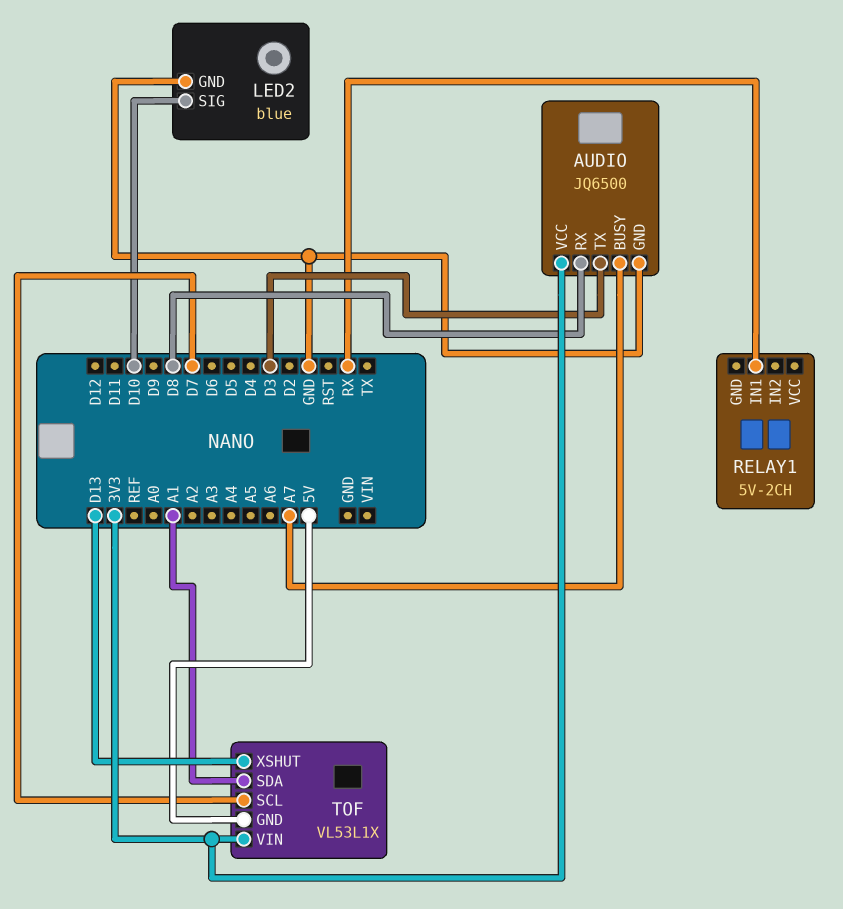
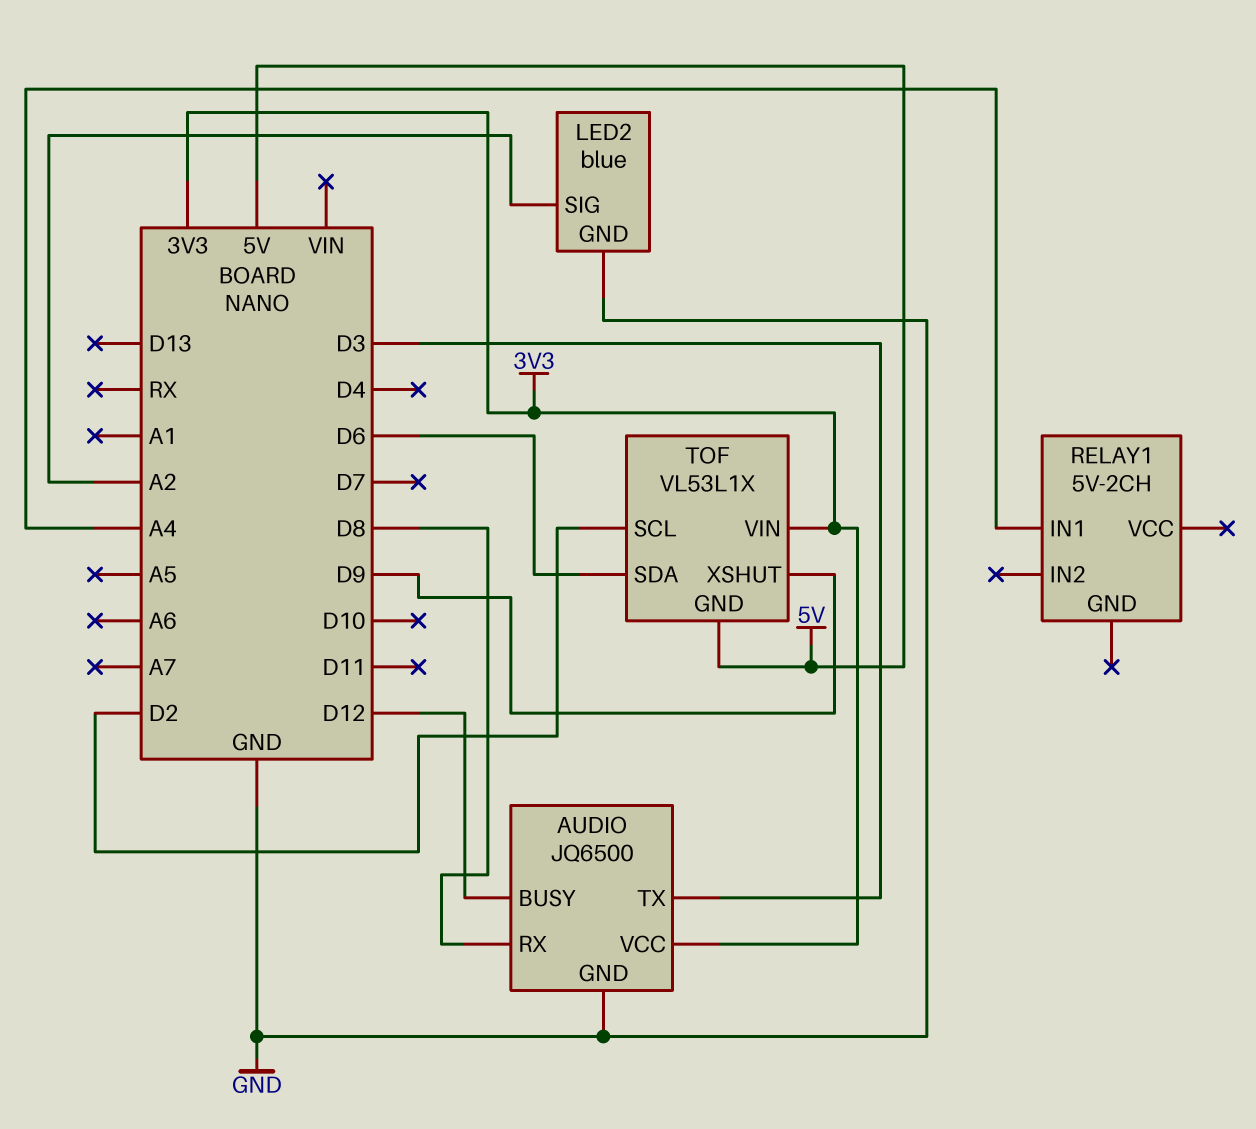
AUDIO pin BUSY: A7 -> D12
LED2 pin SIG: D10 -> A2
RELAY1 pin IN1: RX -> A4
TOF pin SCL: D7 -> D2
TOF pin SDA: A1 -> D6
TOF pin XSHUT: D13 -> D9

